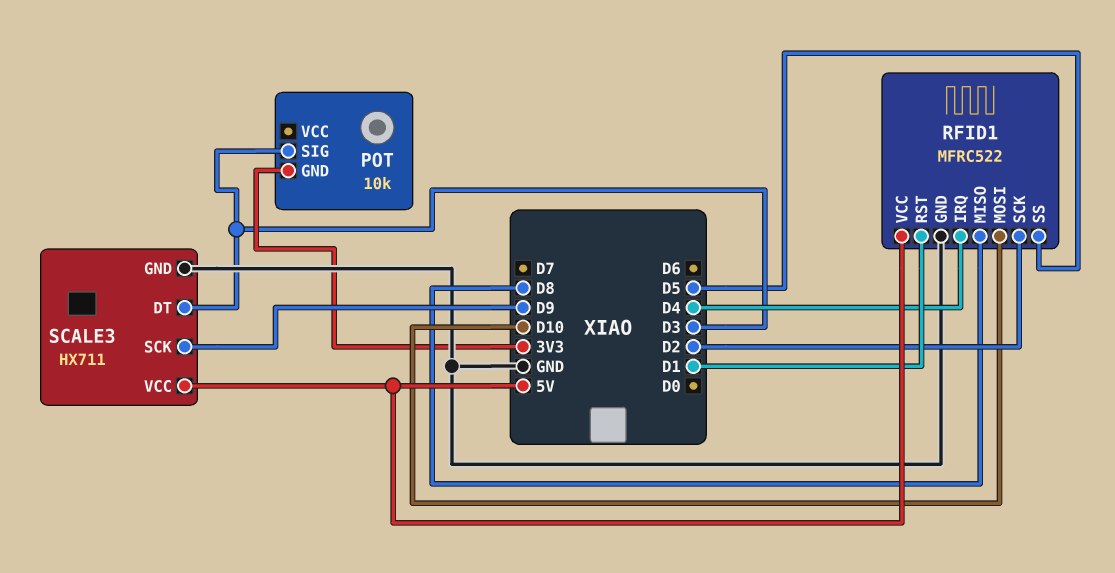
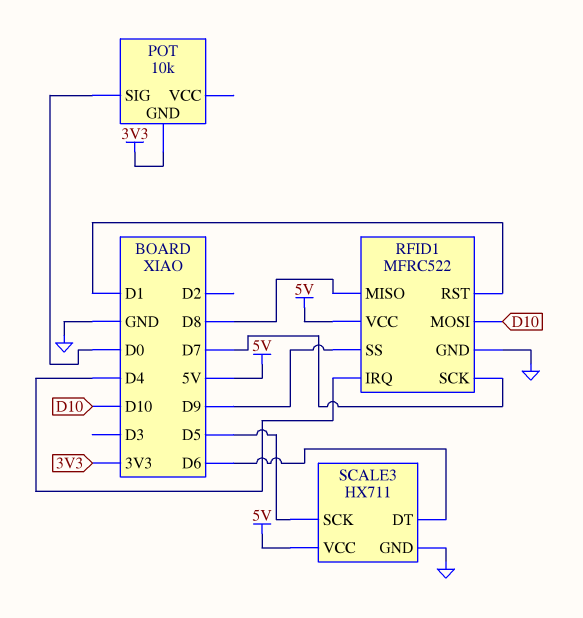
POT pin SIG: D3 -> D0
RFID1 pin SCK: D2 -> D7
RFID1 pin SS: D5 -> D9
SCALE3 pin DT: D3 -> D6
SCALE3 pin SCK: D9 -> D5

